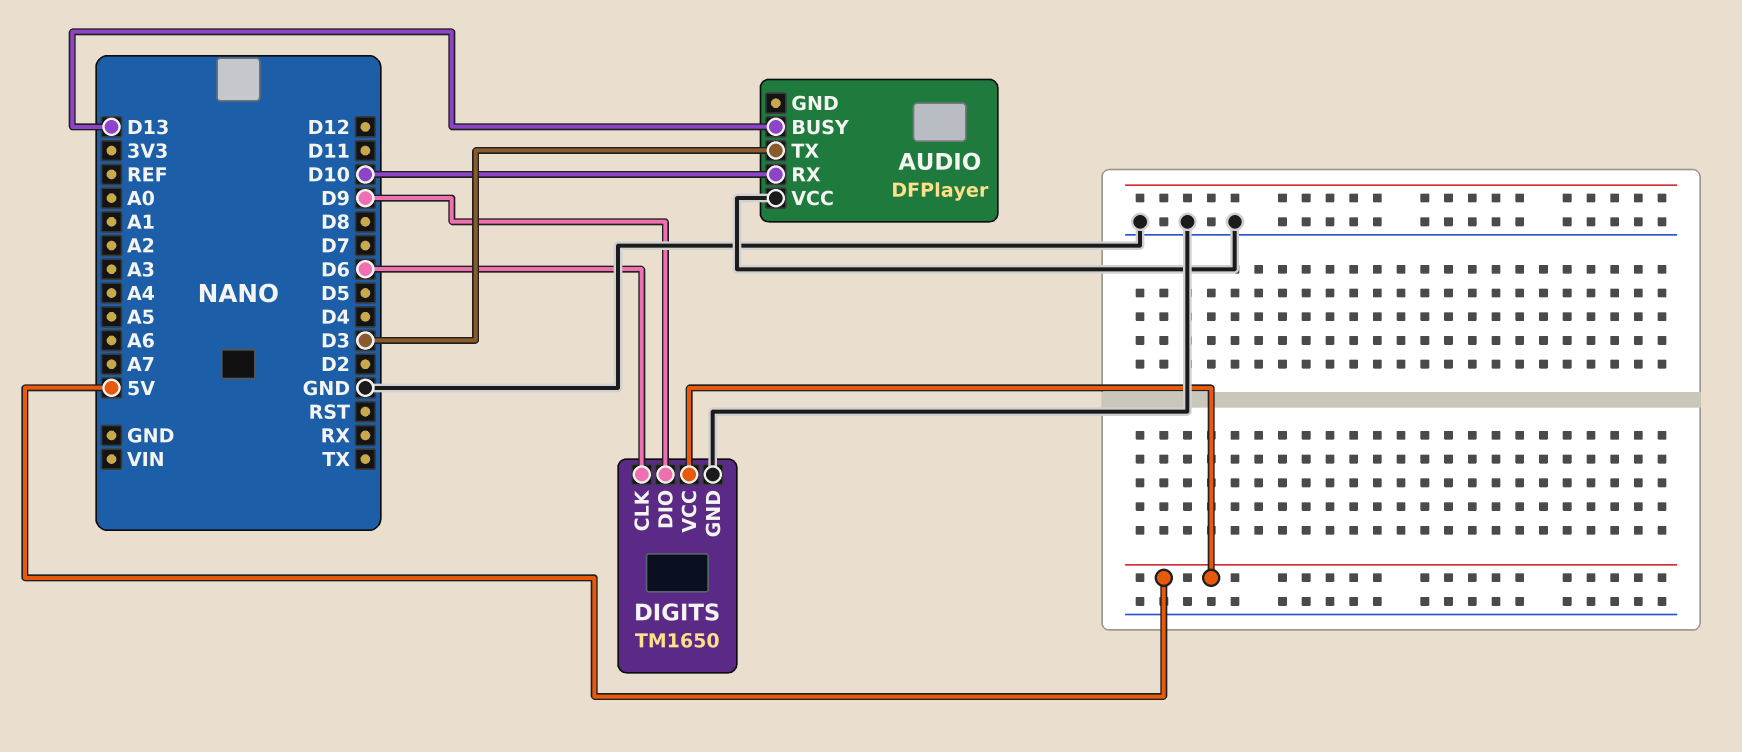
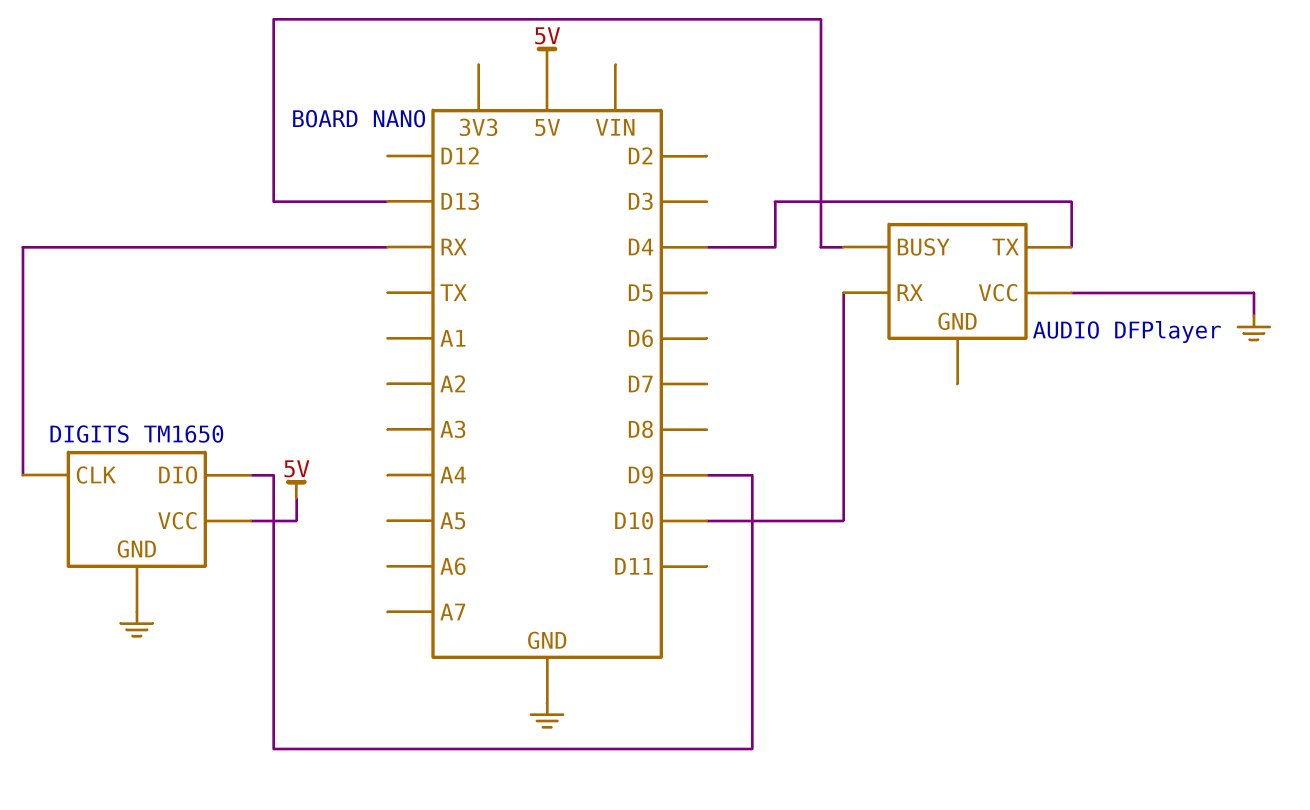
AUDIO pin TX: D3 -> D4
DIGITS pin CLK: D6 -> RX

